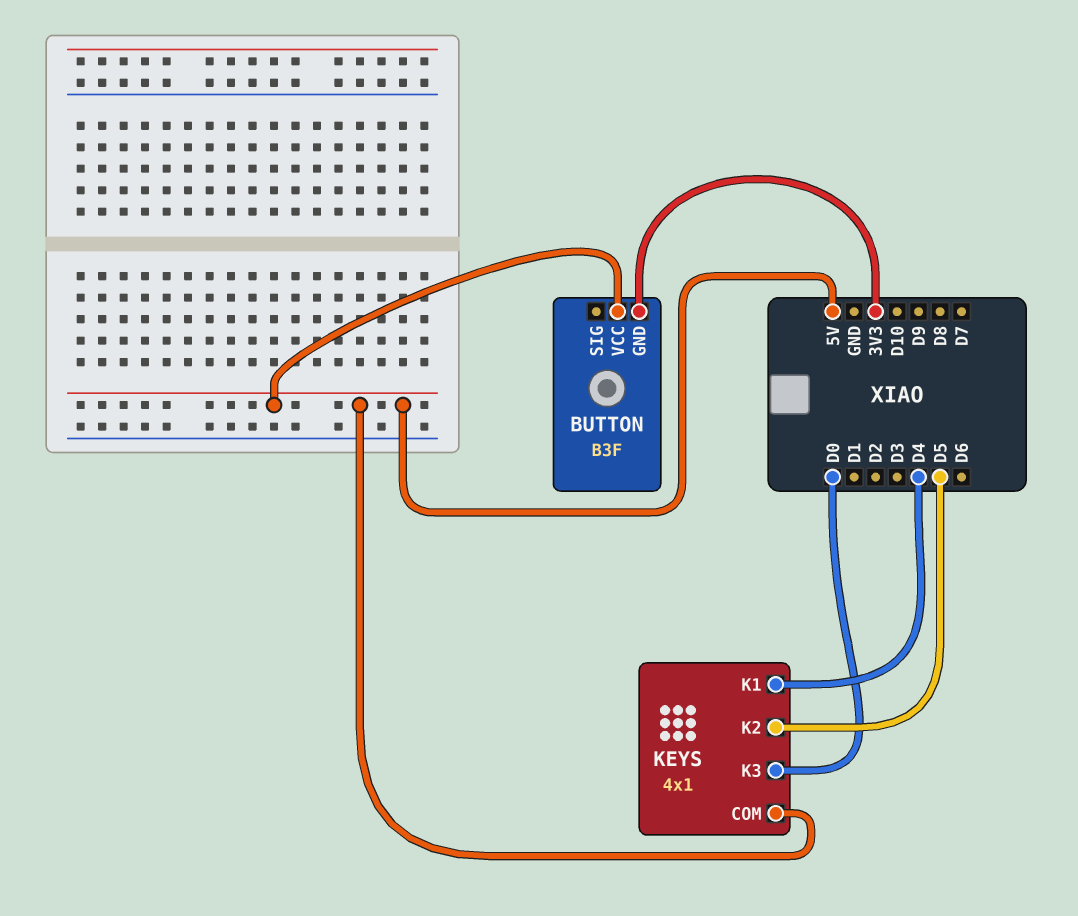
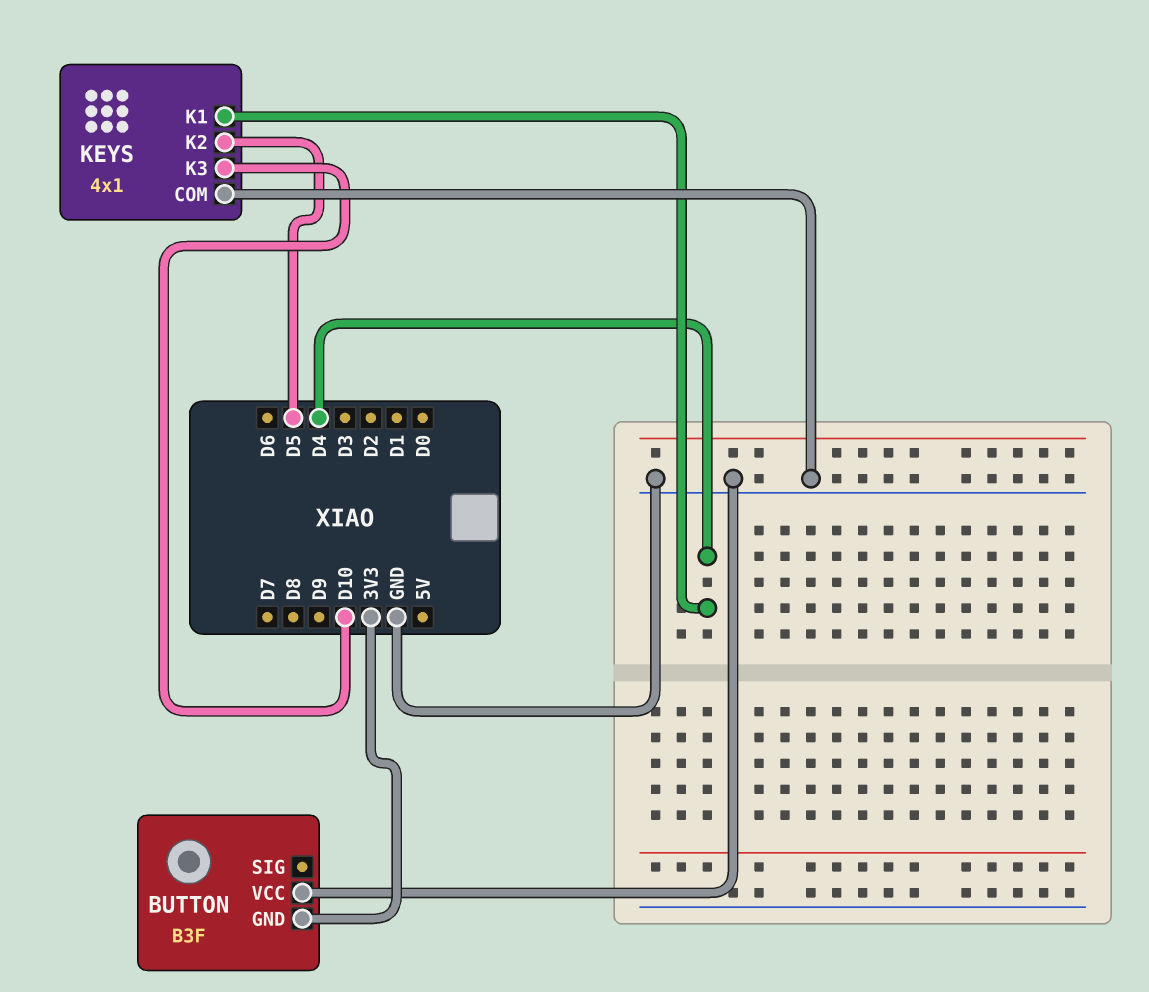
BUTTON pin VCC: 5V -> GND
KEYS pin COM: 5V -> GND
KEYS pin K3: D0 -> D10

